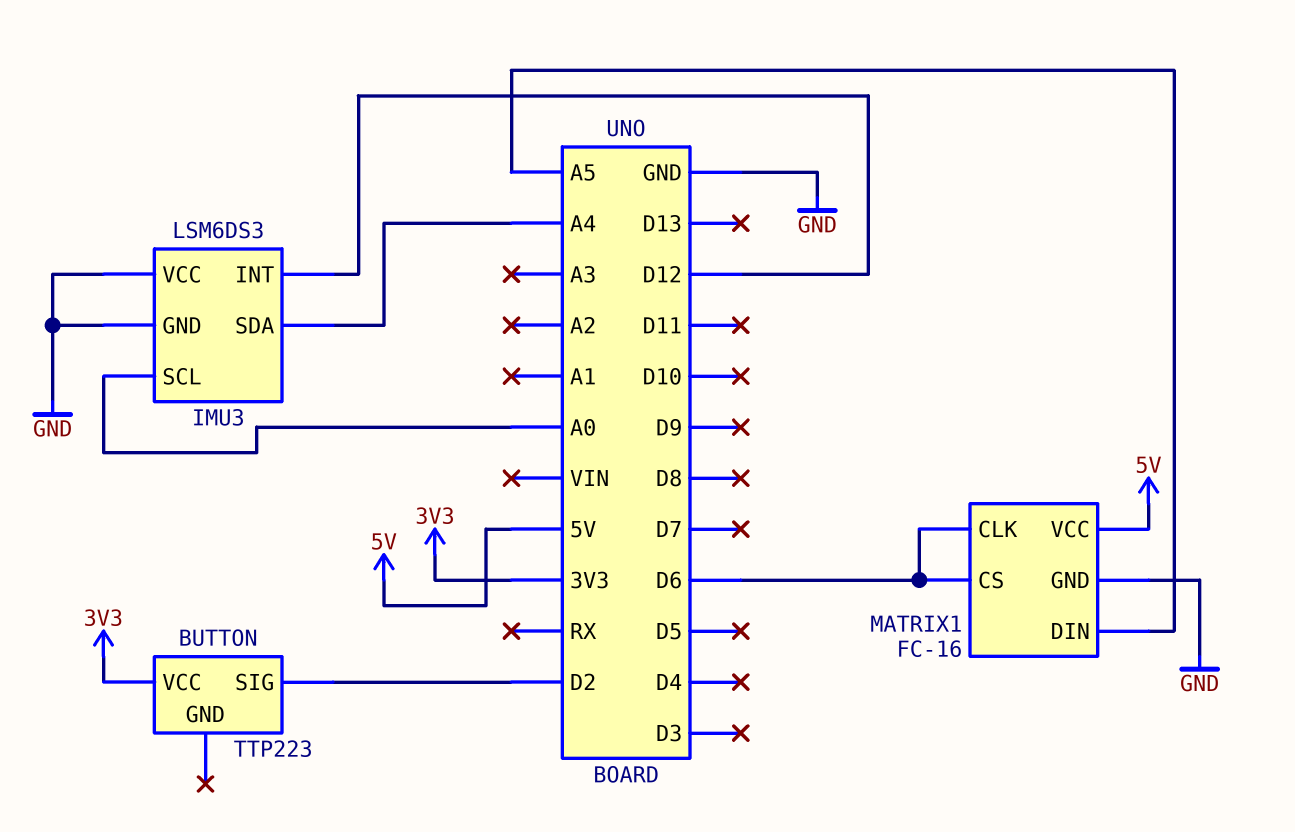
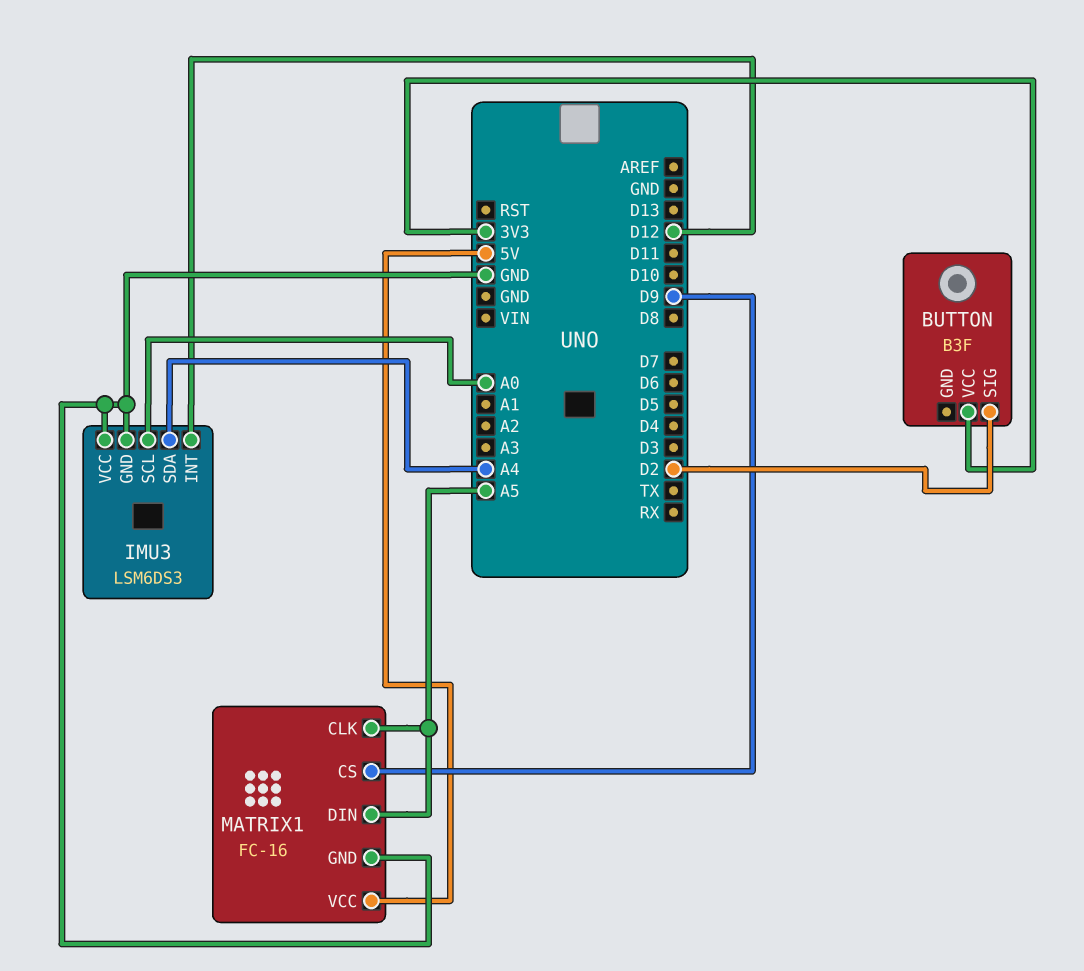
BUTTON: TTP223 -> B3F
MATRIX1 pin CLK: D6 -> A5
MATRIX1 pin CS: D6 -> D9

